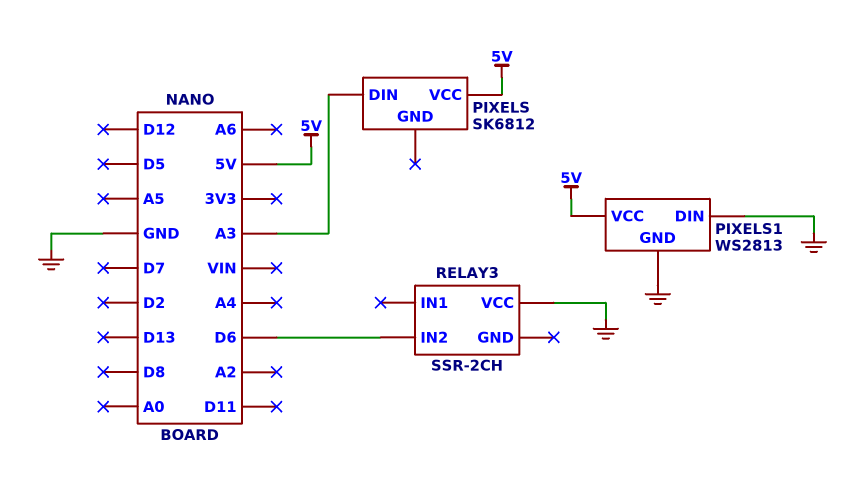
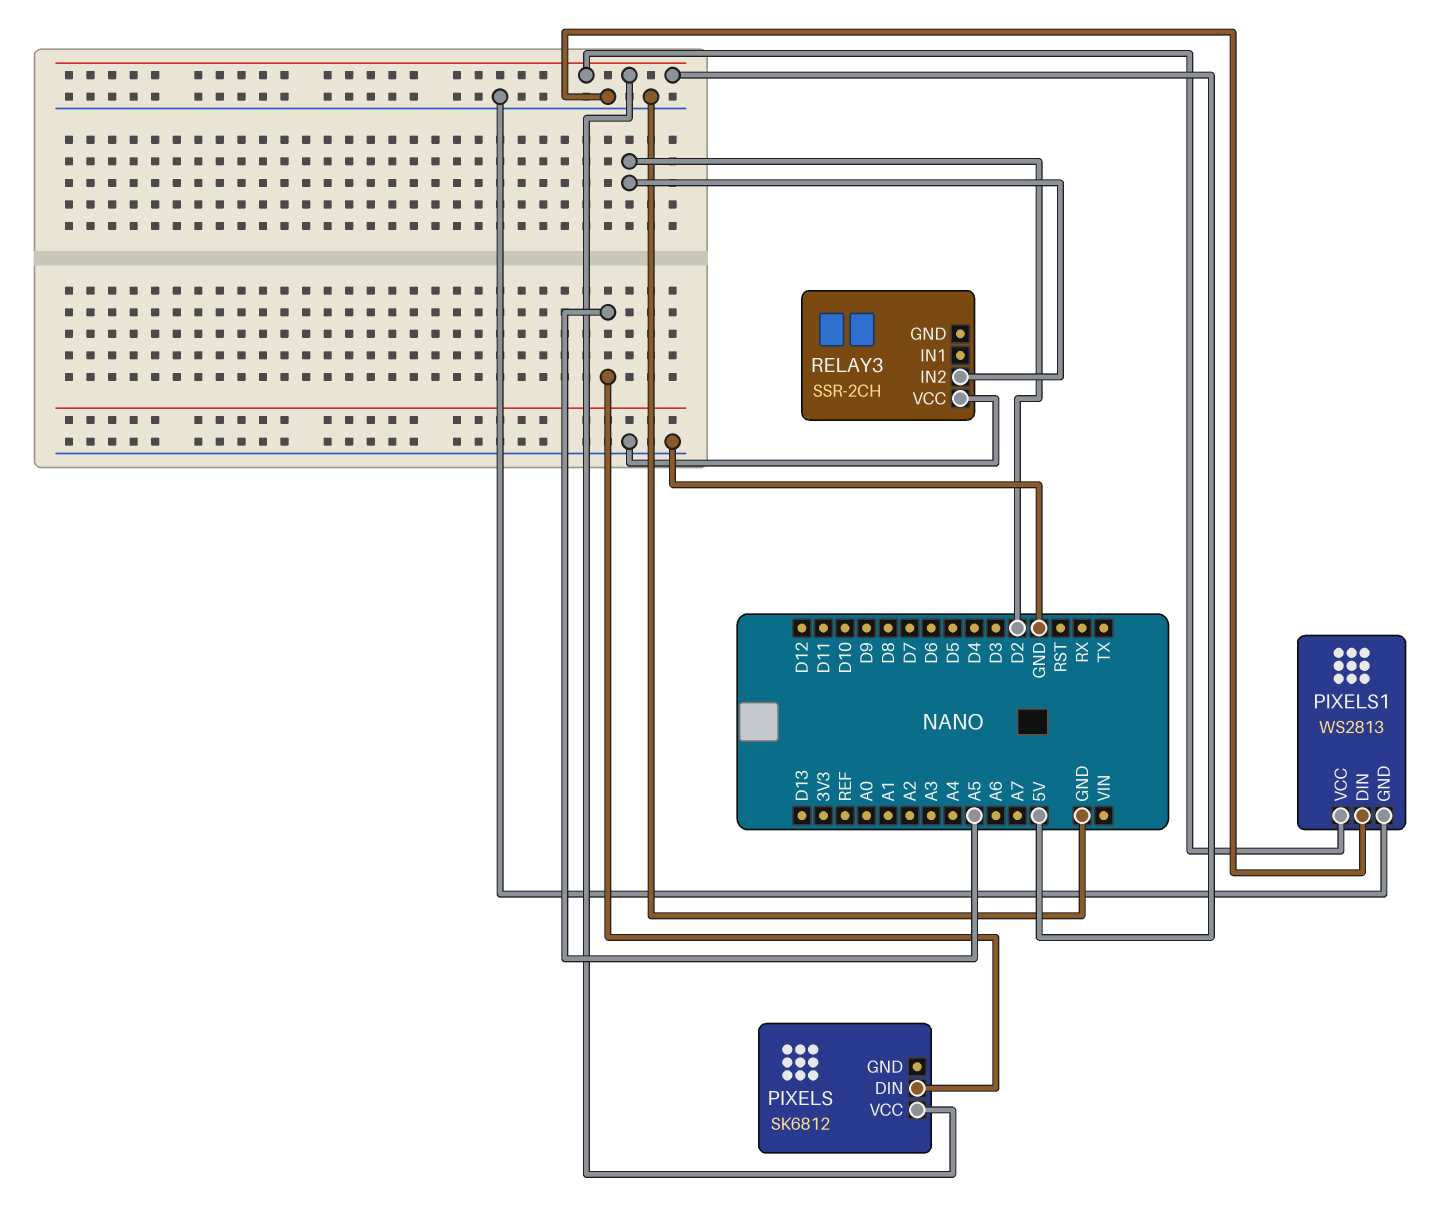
PIXELS pin DIN: A3 -> A5
RELAY3 pin IN2: D6 -> D2

